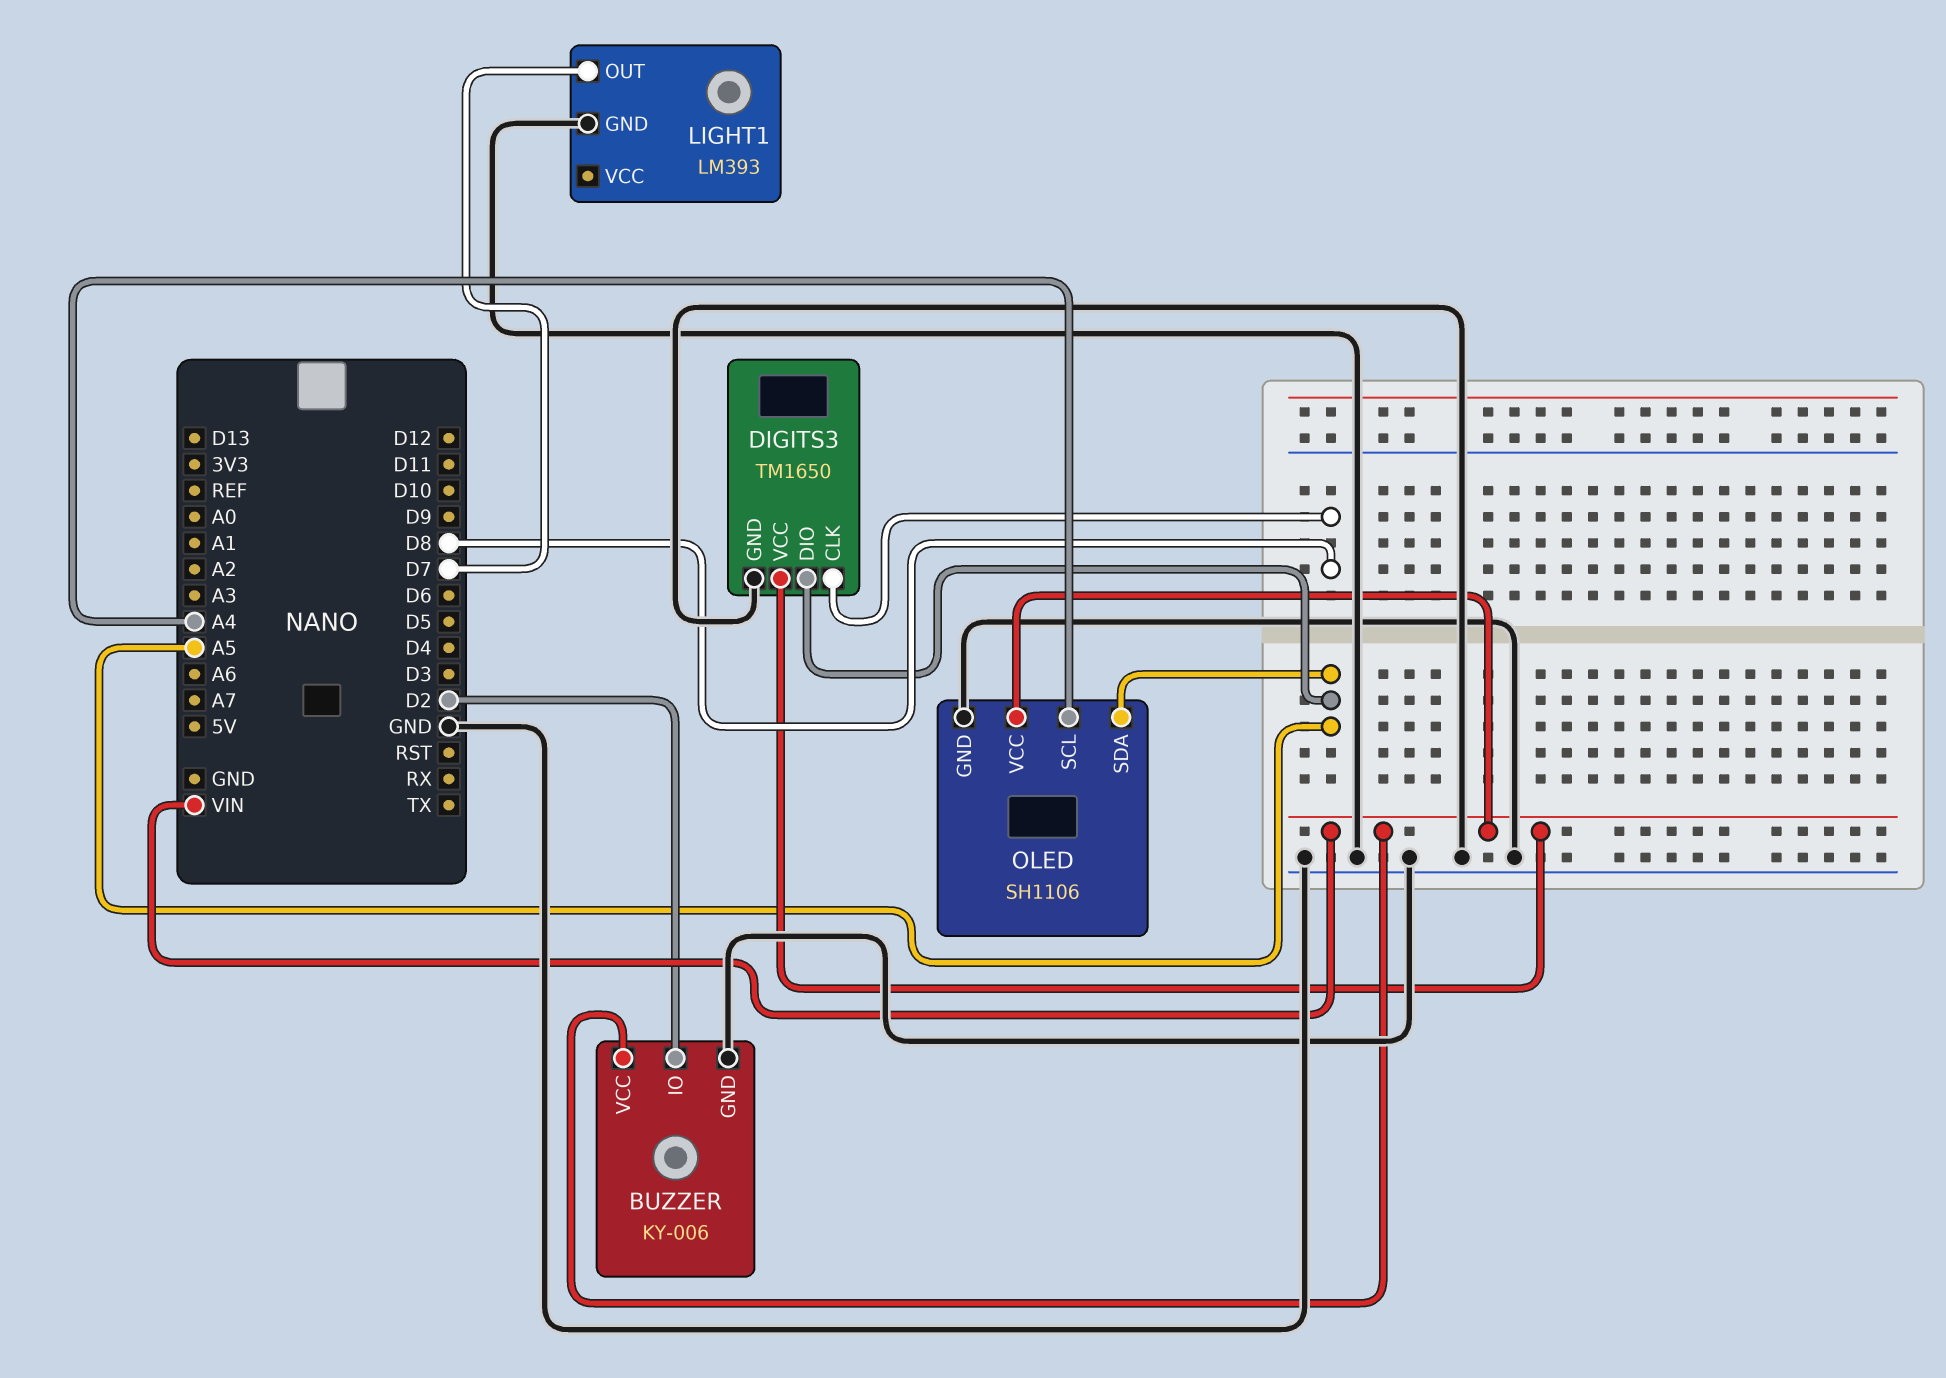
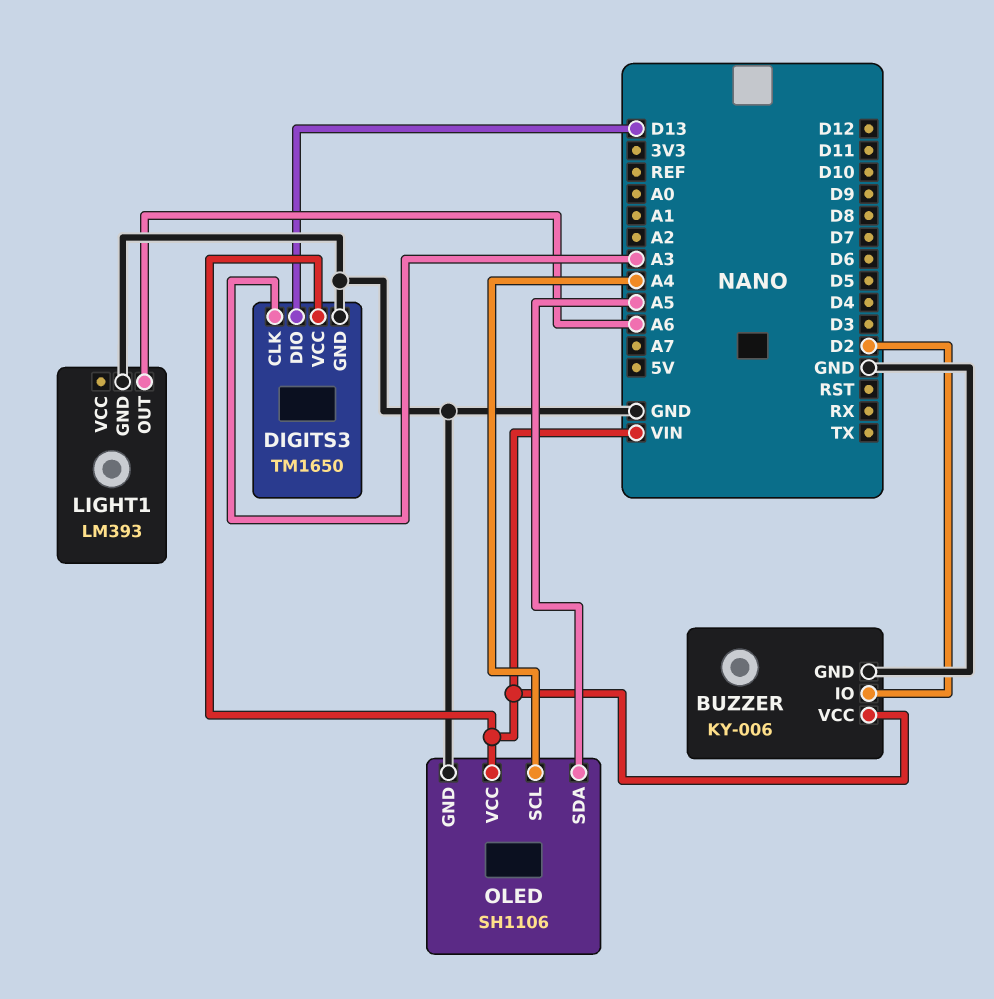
DIGITS3 pin CLK: D8 -> A3
DIGITS3 pin DIO: A5 -> D13
LIGHT1 pin OUT: D7 -> A6

